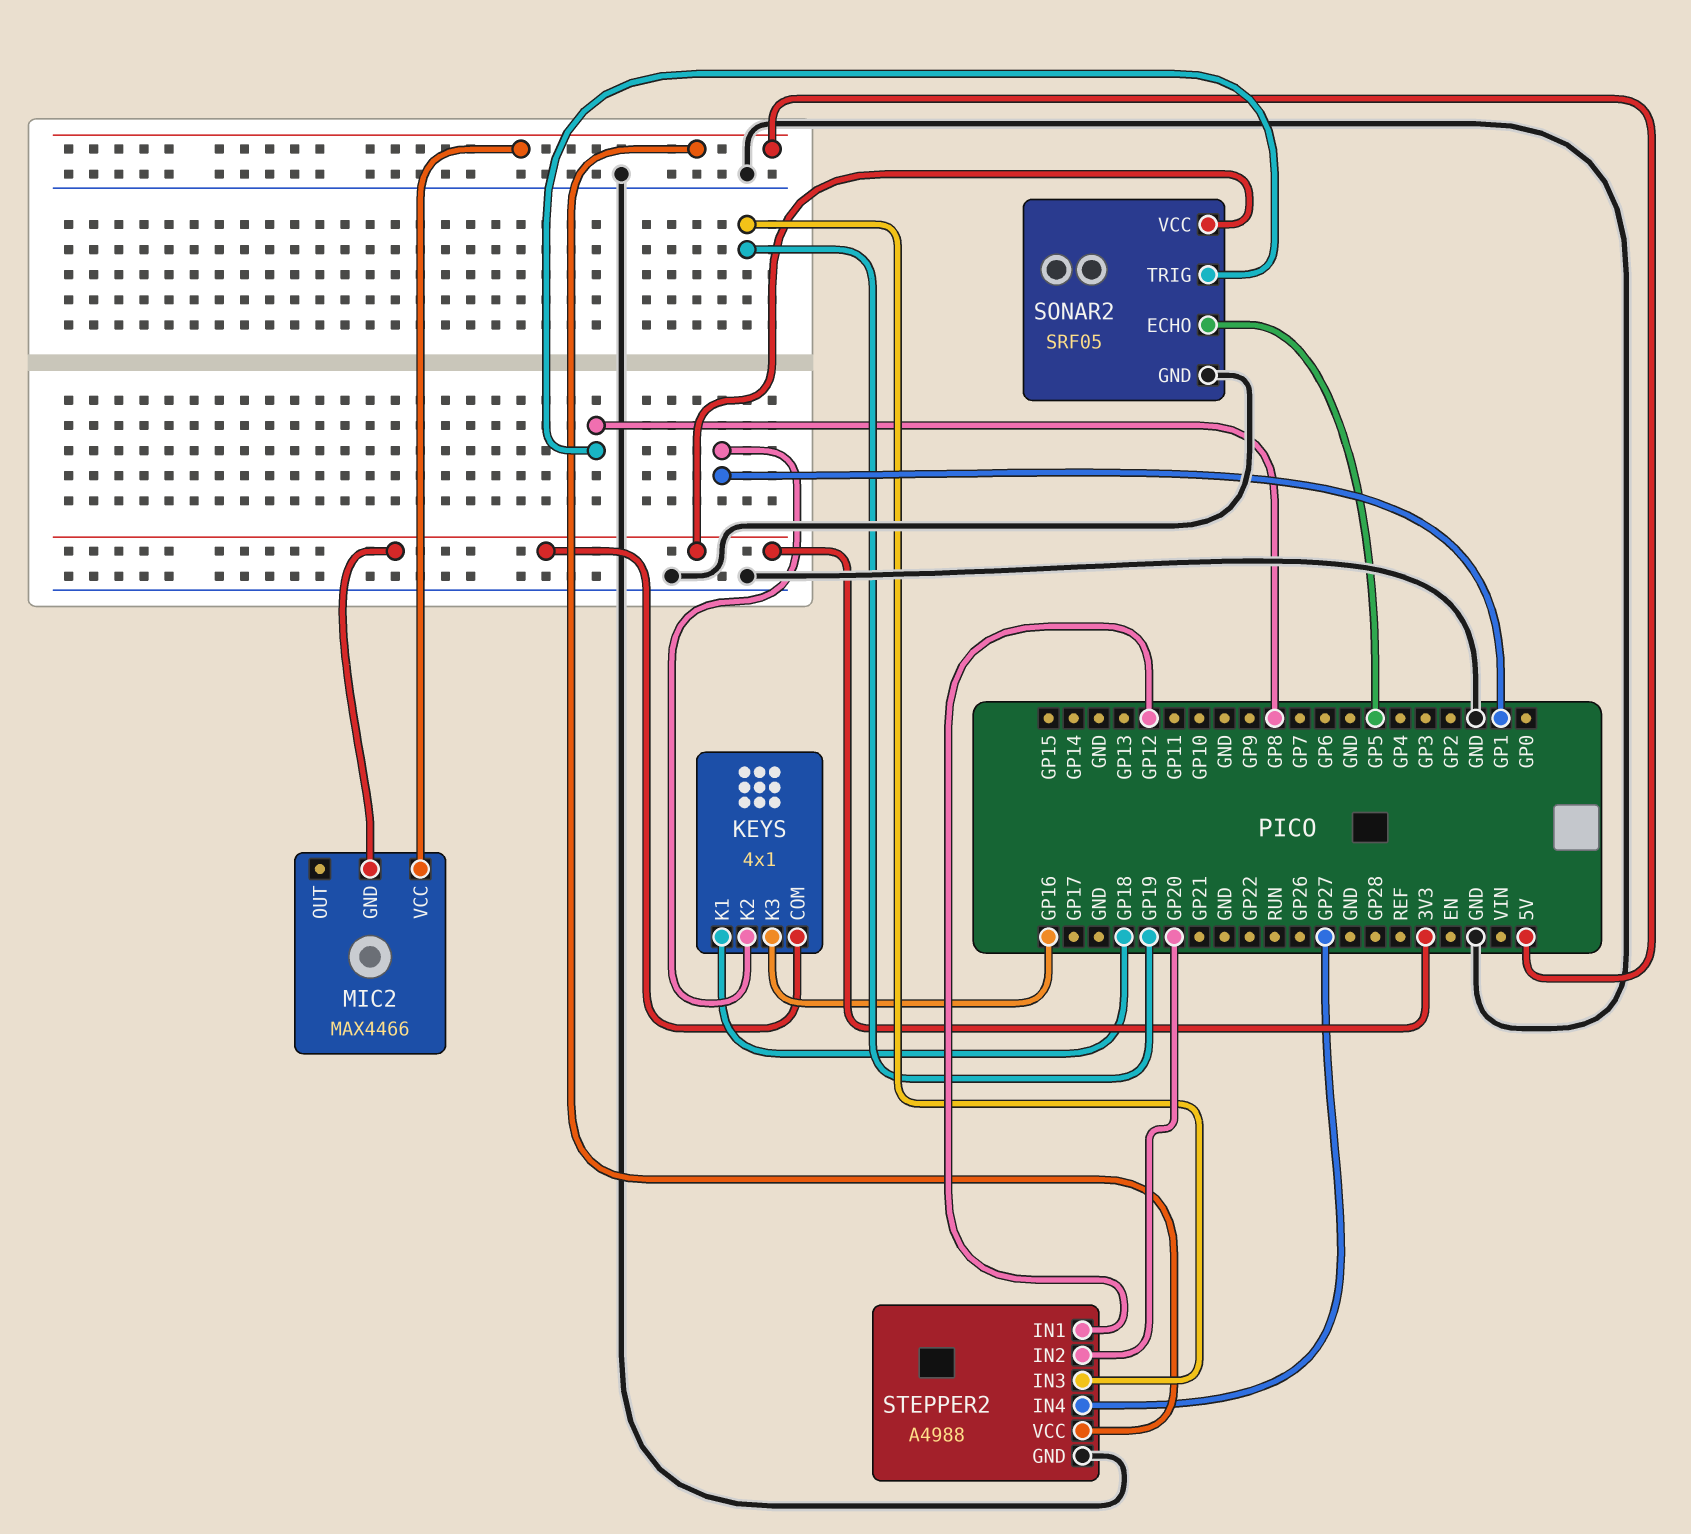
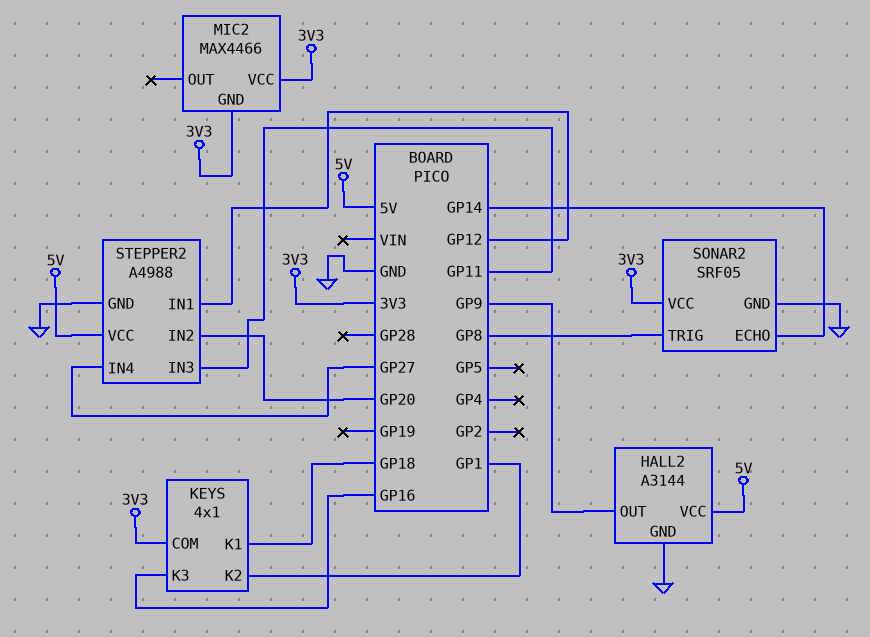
HALL2: none -> A3144
HALL2 pin GND: none -> GND
HALL2 pin OUT: none -> GP9
HALL2 pin VCC: none -> 5V
MIC2 pin VCC: 5V -> 3V3
SONAR2 pin ECHO: GP5 -> GP14
STEPPER2 pin IN3: GP19 -> GP11

